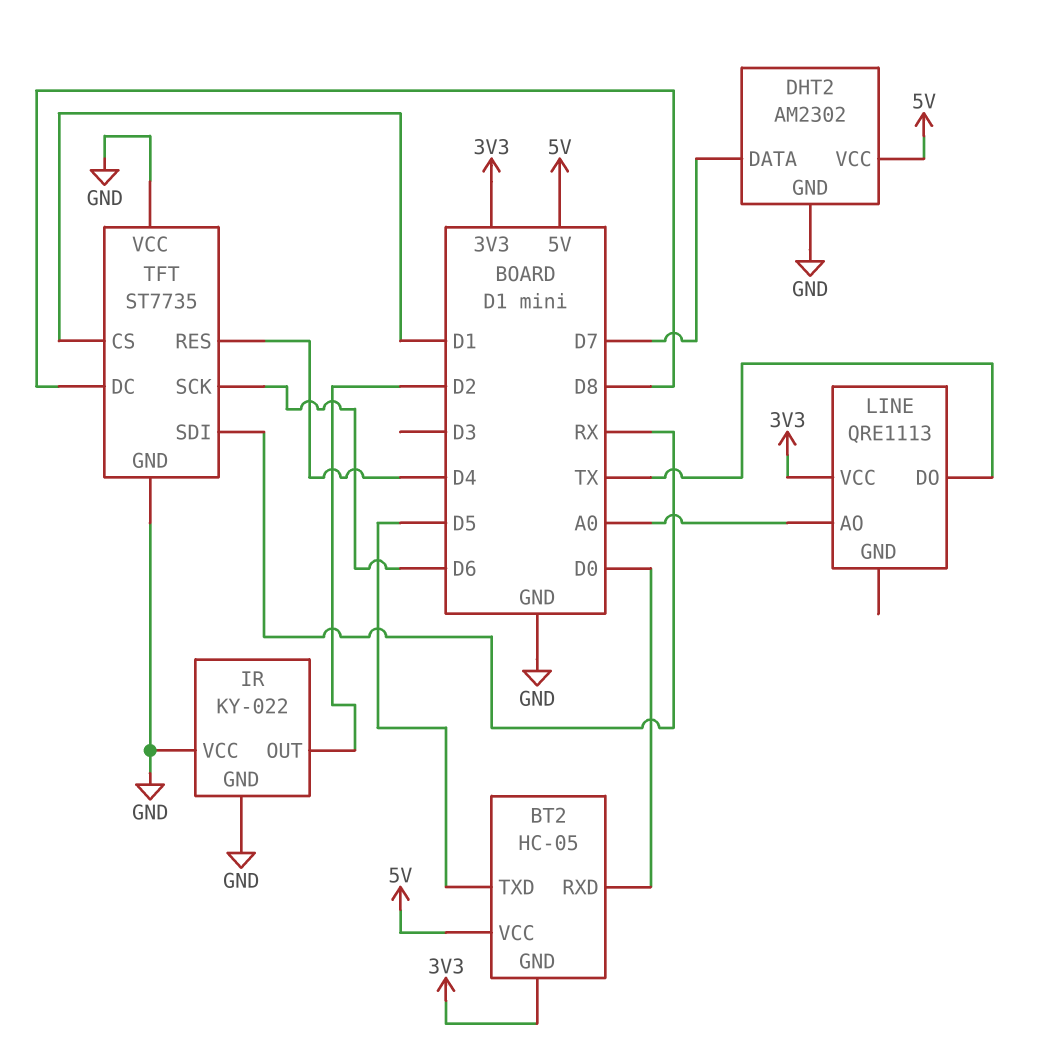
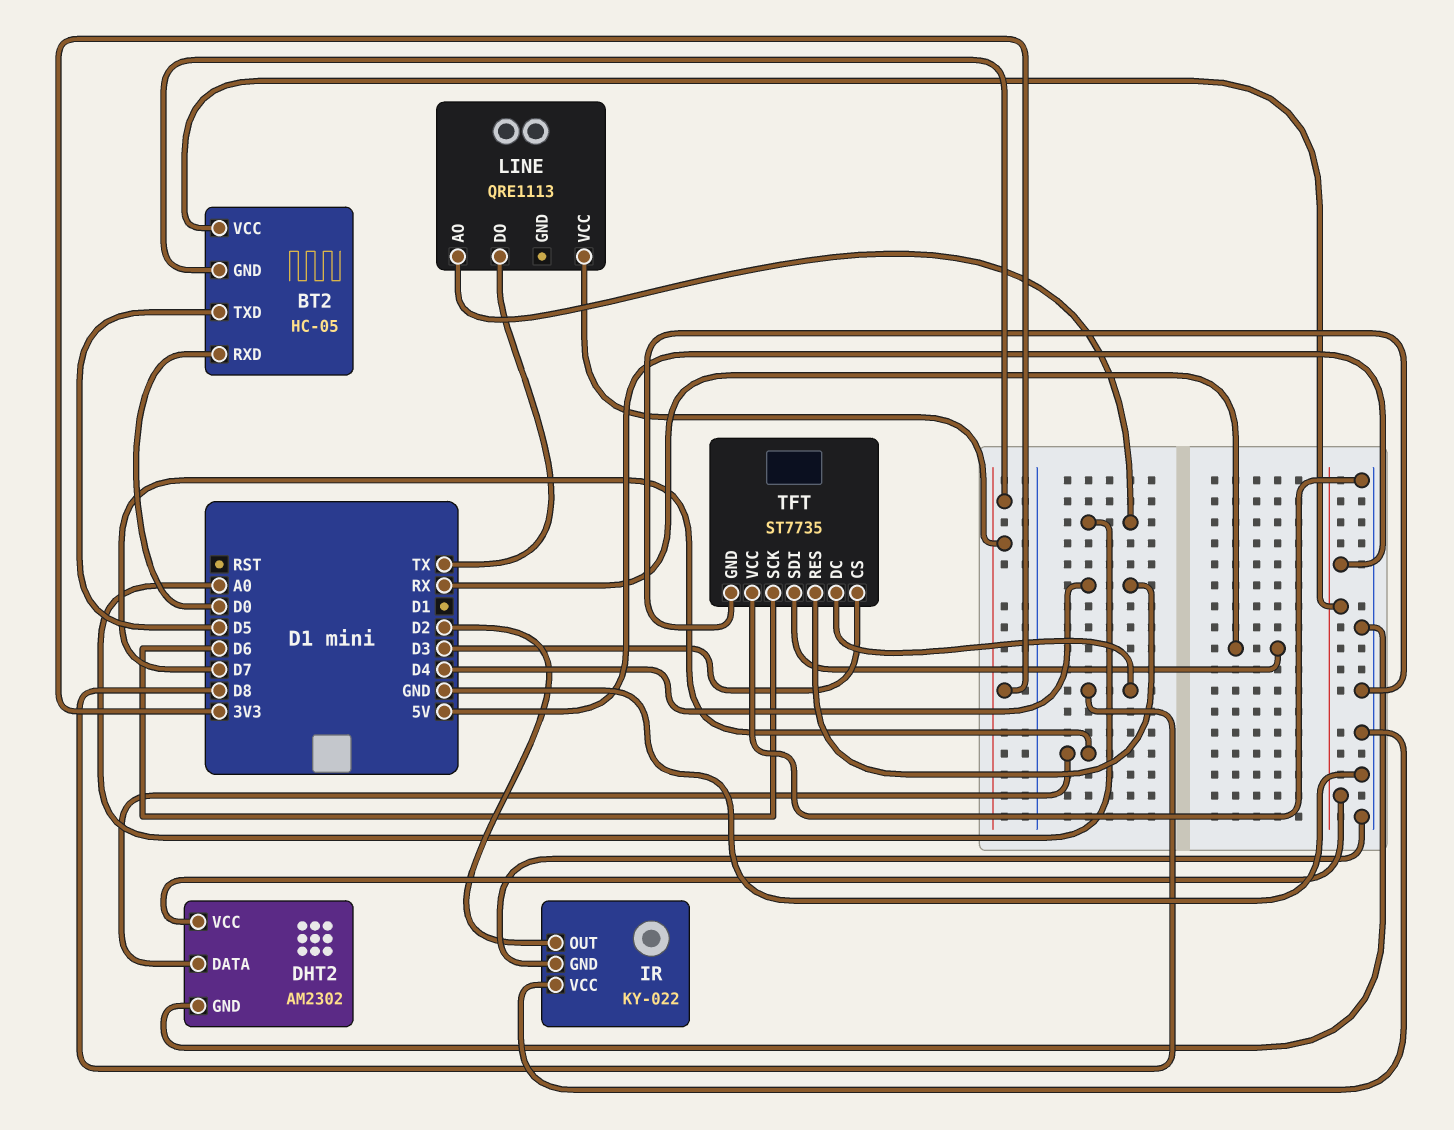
TFT pin CS: D1 -> D3

